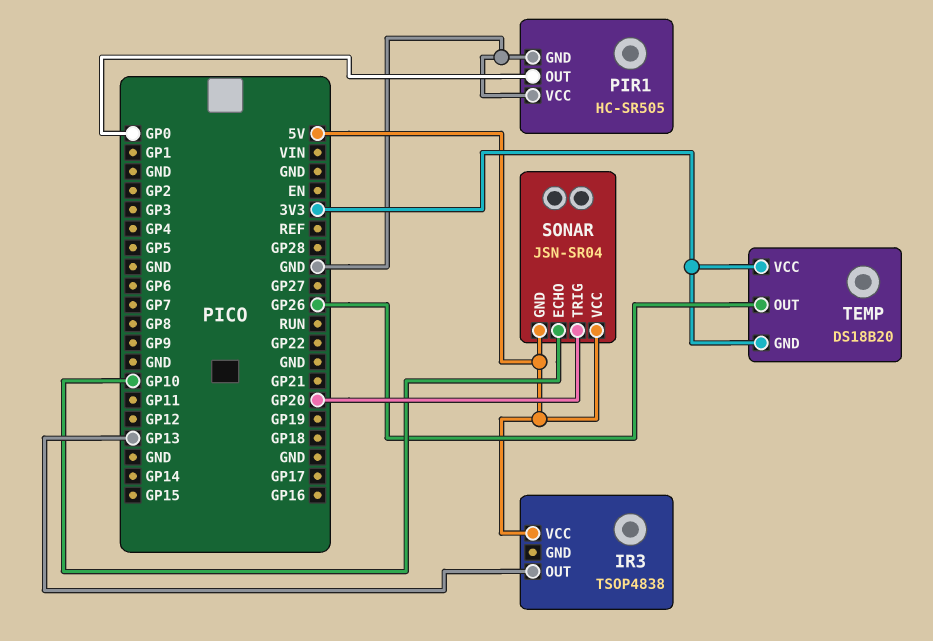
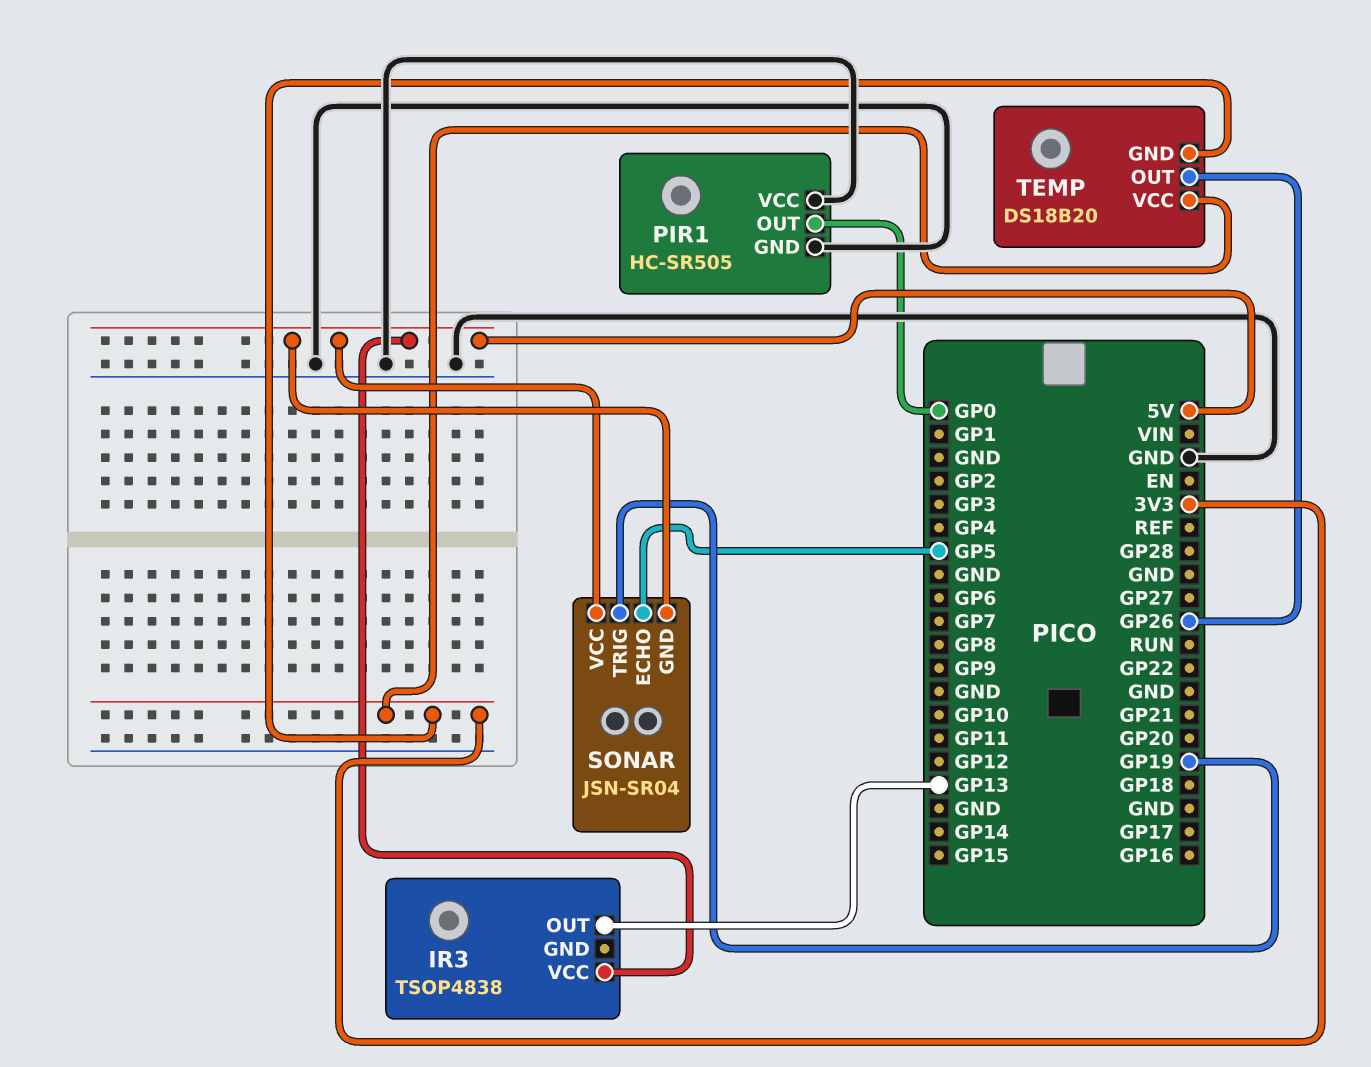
SONAR pin ECHO: GP10 -> GP5
SONAR pin TRIG: GP20 -> GP19

